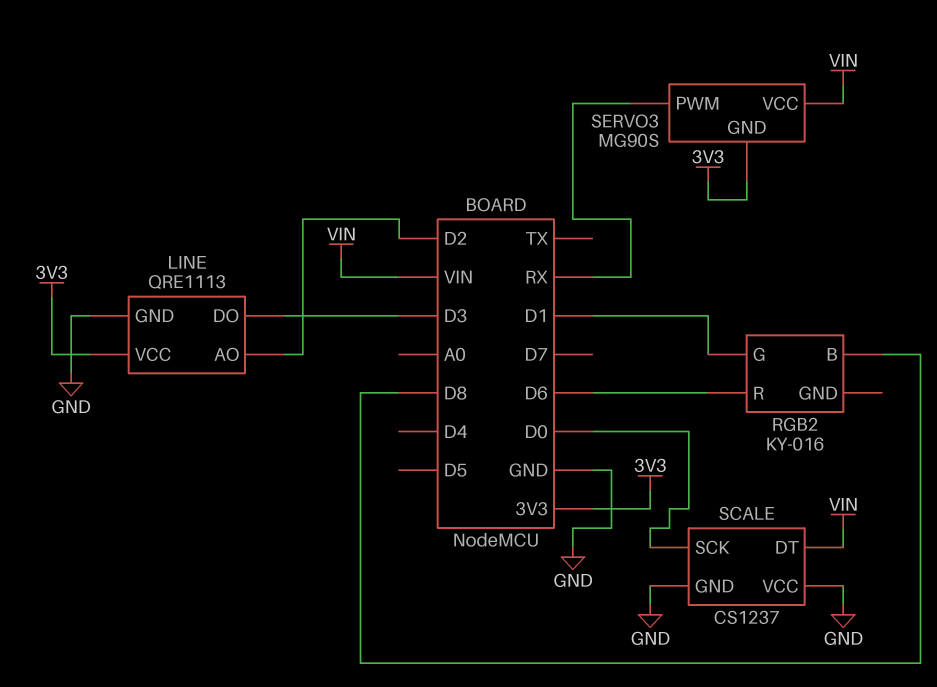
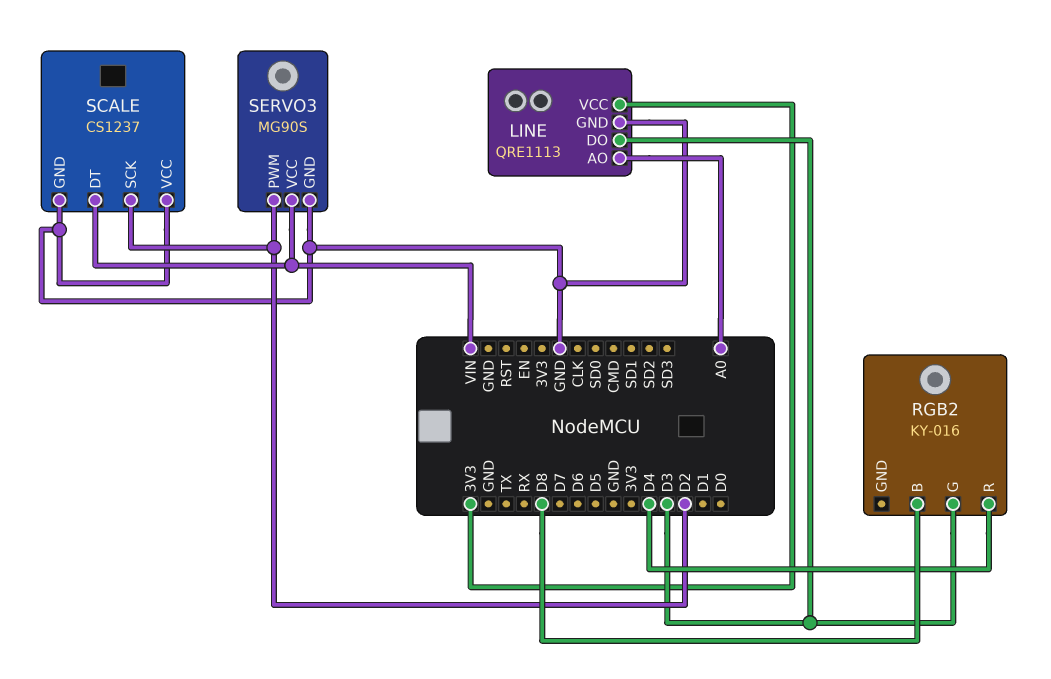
LINE pin AO: D2 -> A0
RGB2 pin G: D1 -> D3
RGB2 pin R: D6 -> D4
SCALE pin SCK: D0 -> D2
SERVO3 pin GND: 3V3 -> GND
SERVO3 pin PWM: RX -> D2

